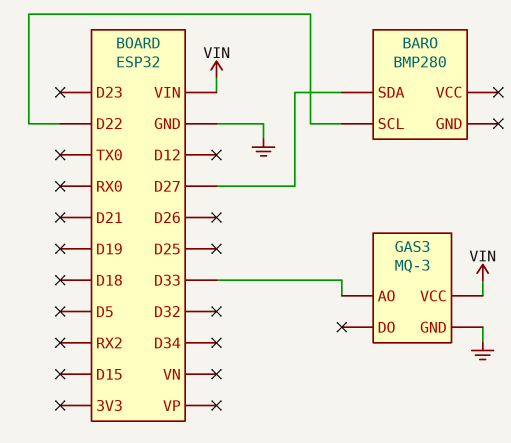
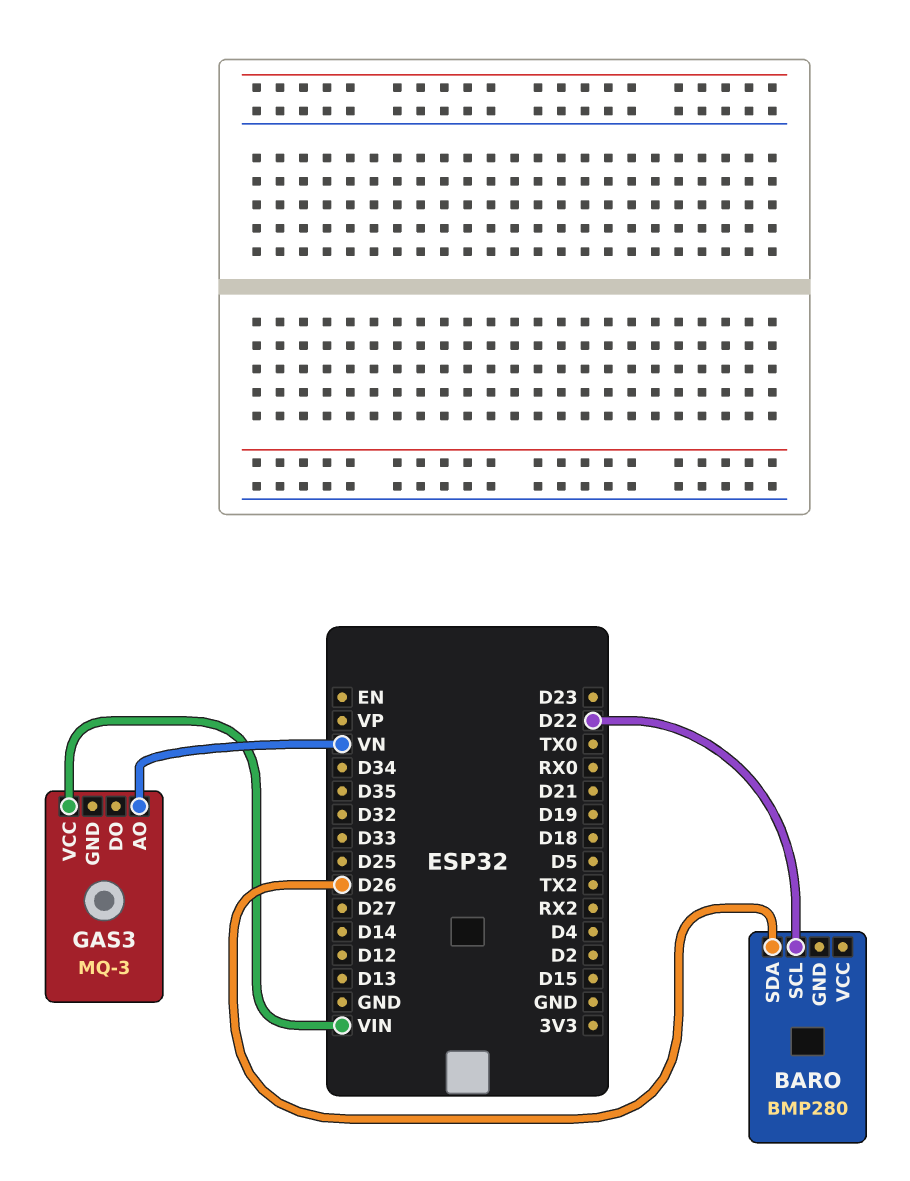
BARO pin SDA: D27 -> D26
GAS3 pin AO: D33 -> VN
GAS3 pin GND: GND -> none

